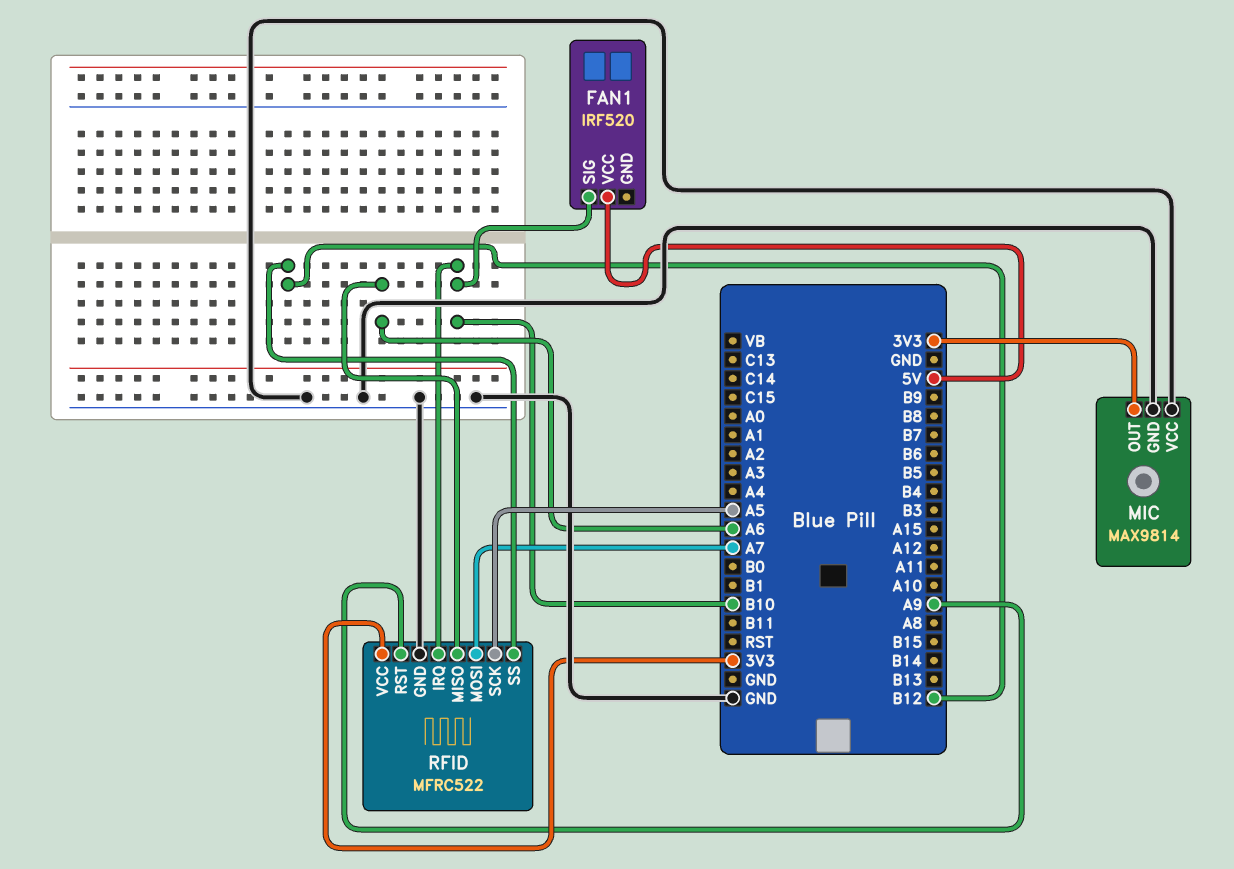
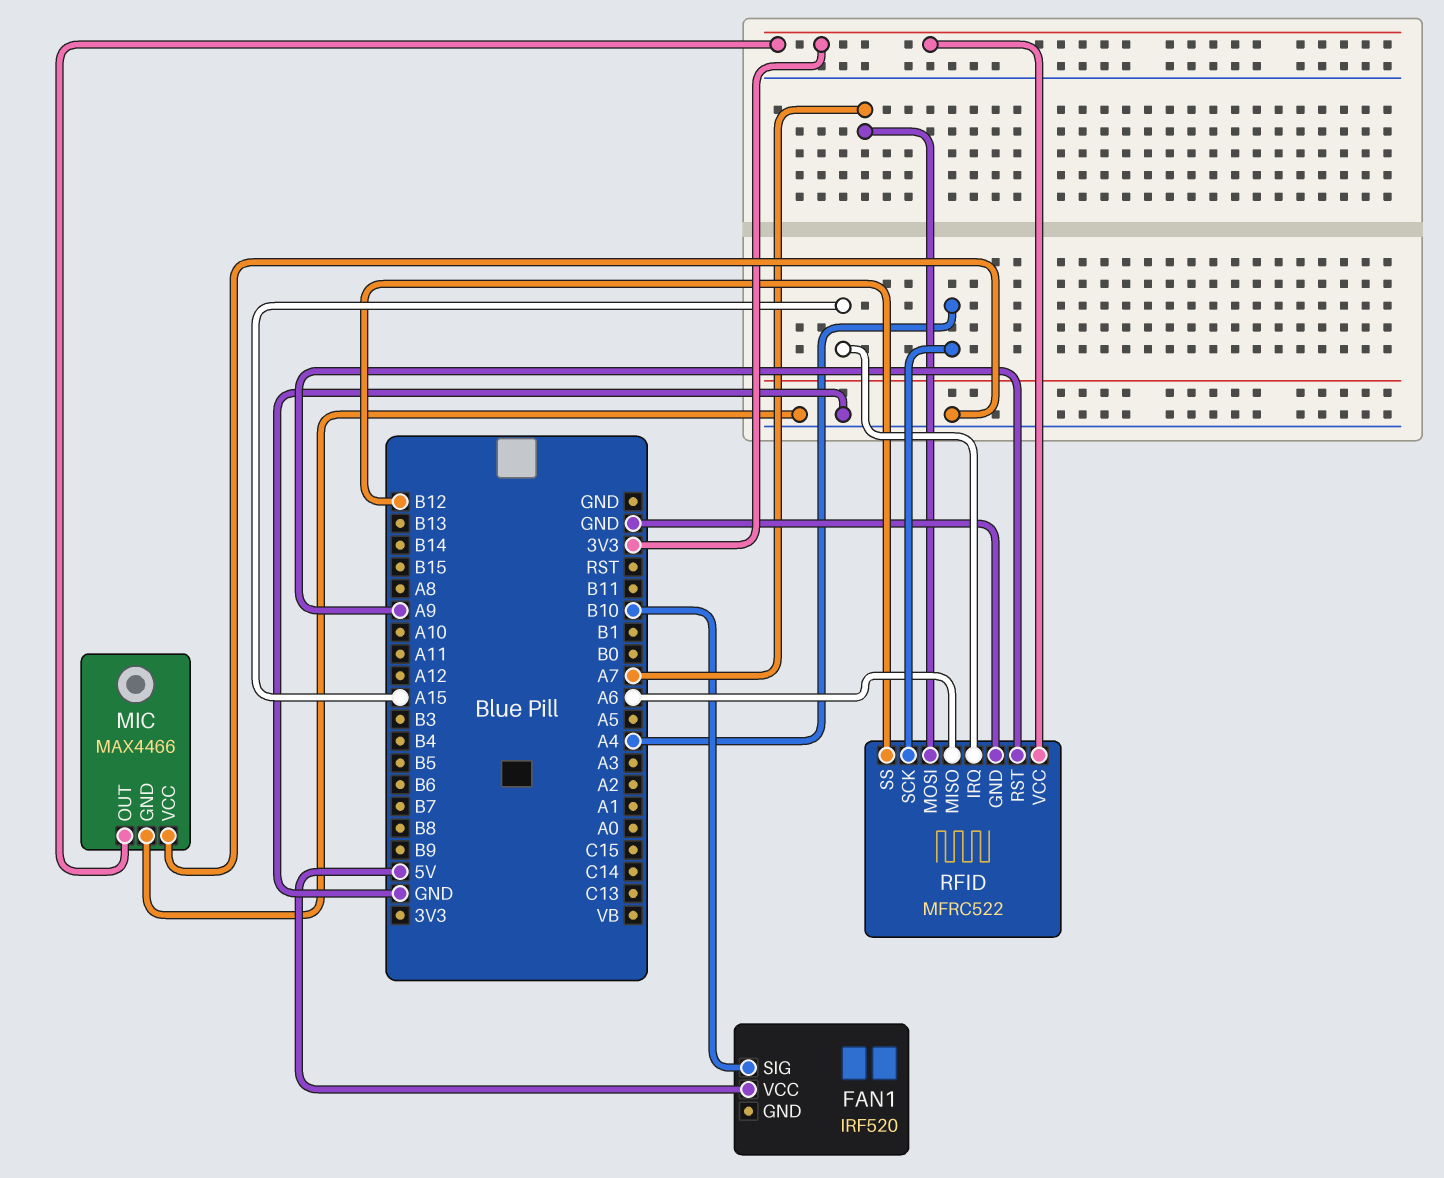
MIC: MAX9814 -> MAX4466
RFID pin IRQ: B10 -> A15
RFID pin SCK: A5 -> A4

